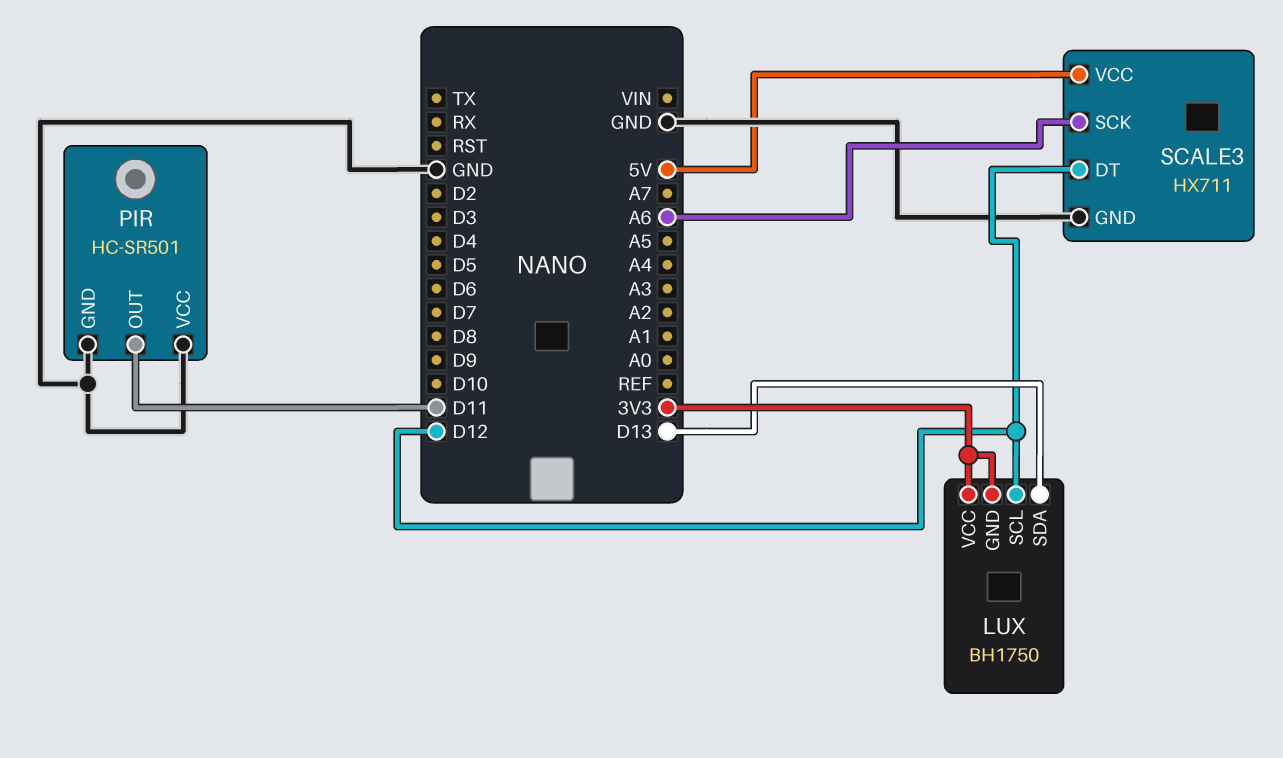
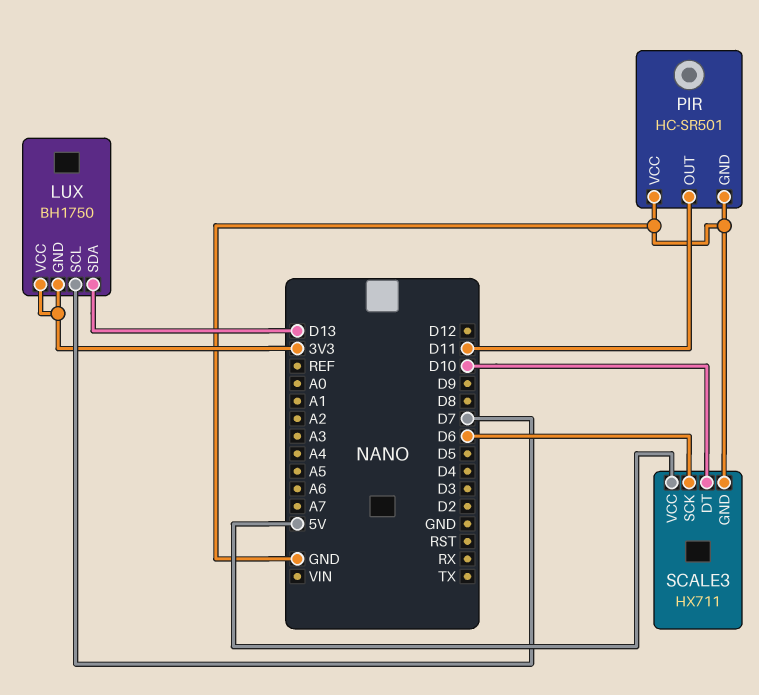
LUX pin SCL: D12 -> D7
SCALE3 pin DT: D12 -> D10
SCALE3 pin SCK: A6 -> D6

